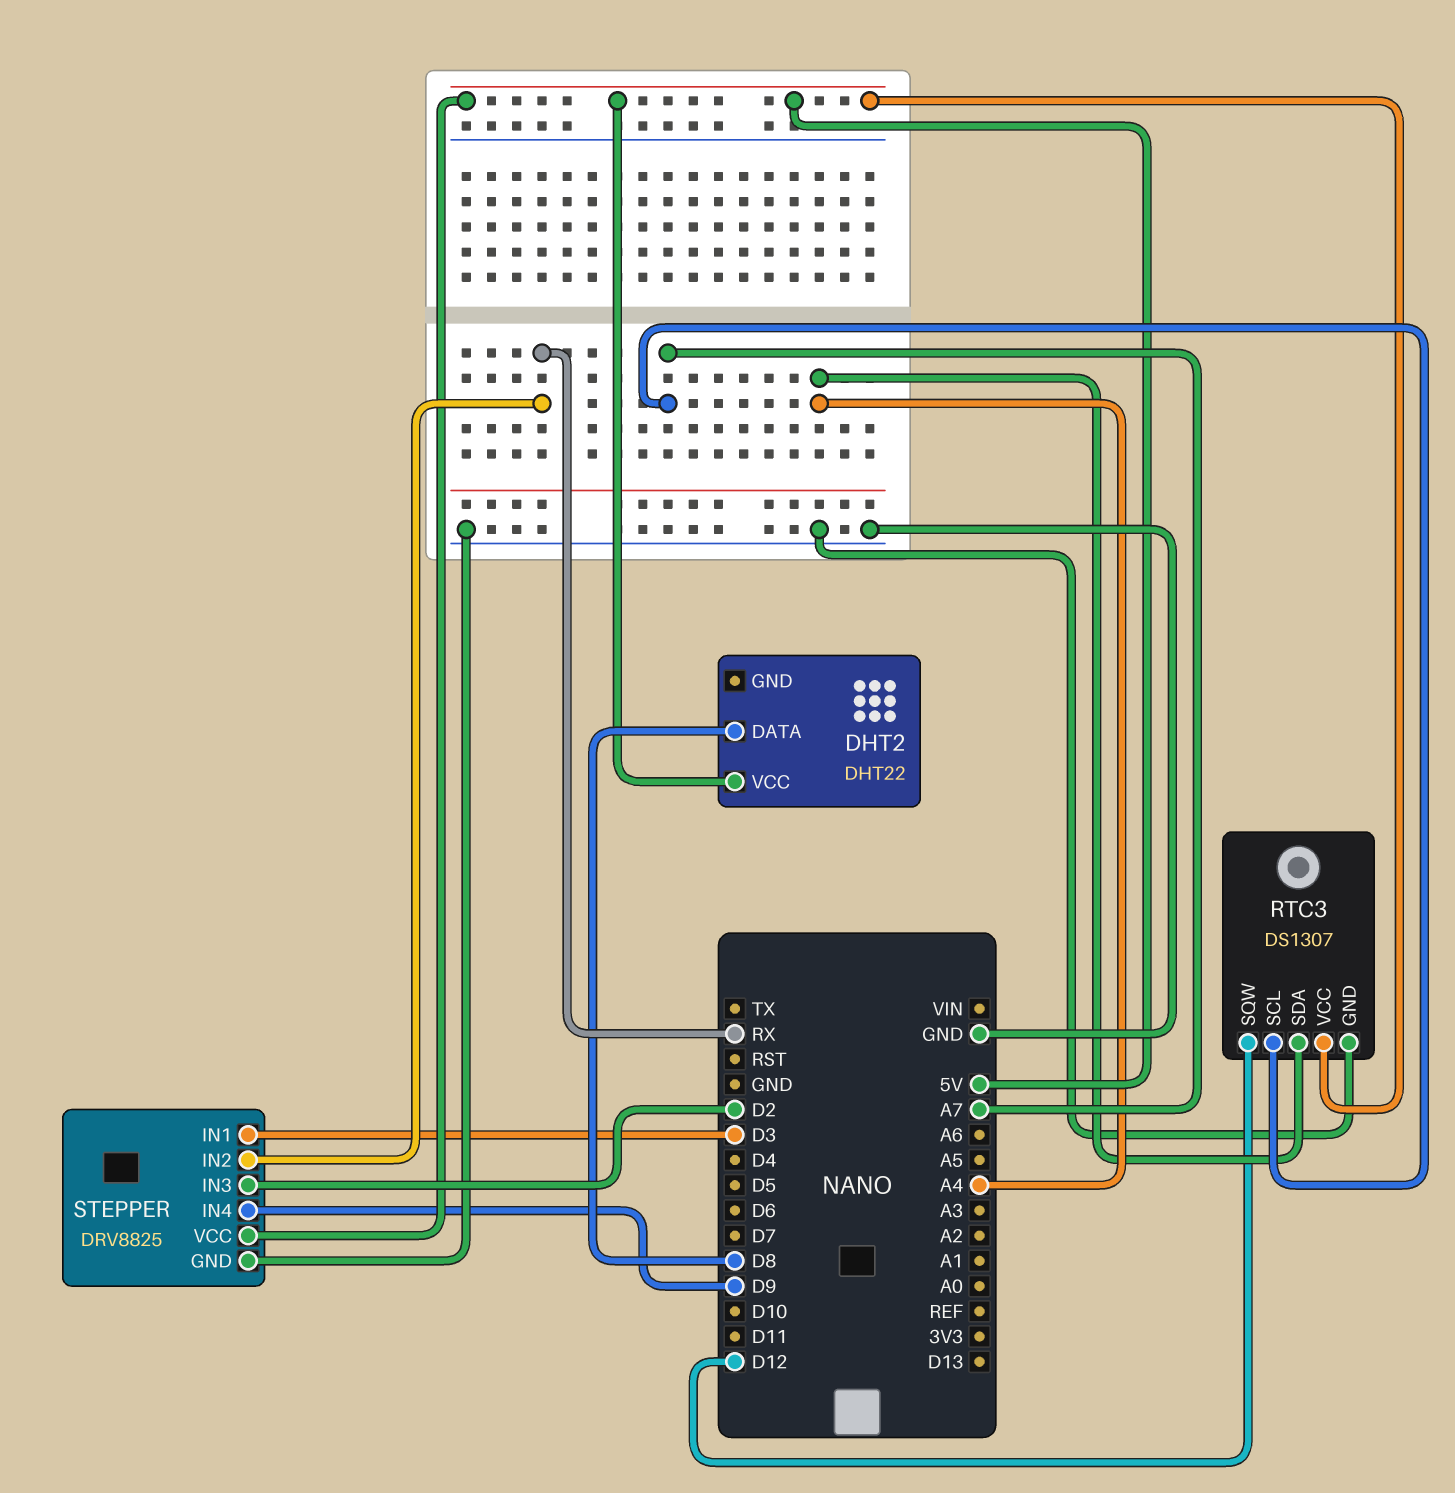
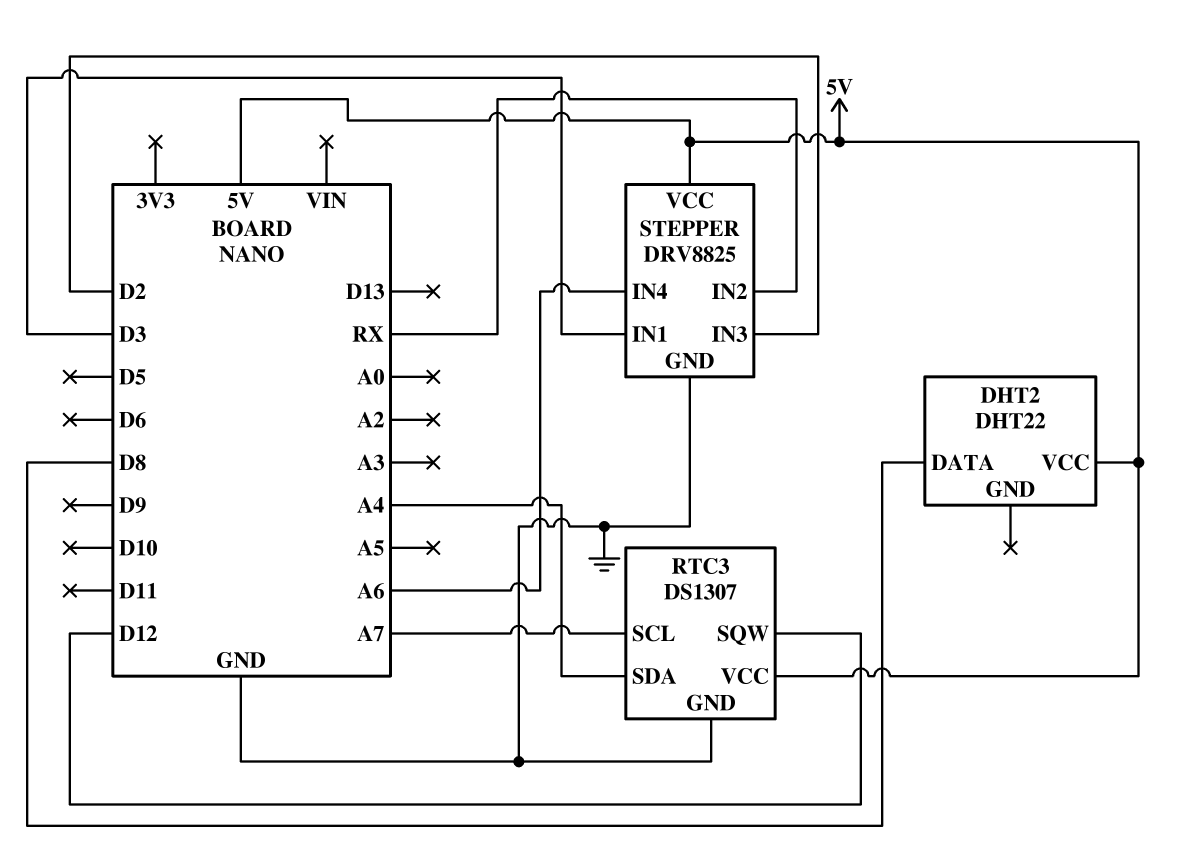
STEPPER pin IN4: D9 -> A6

